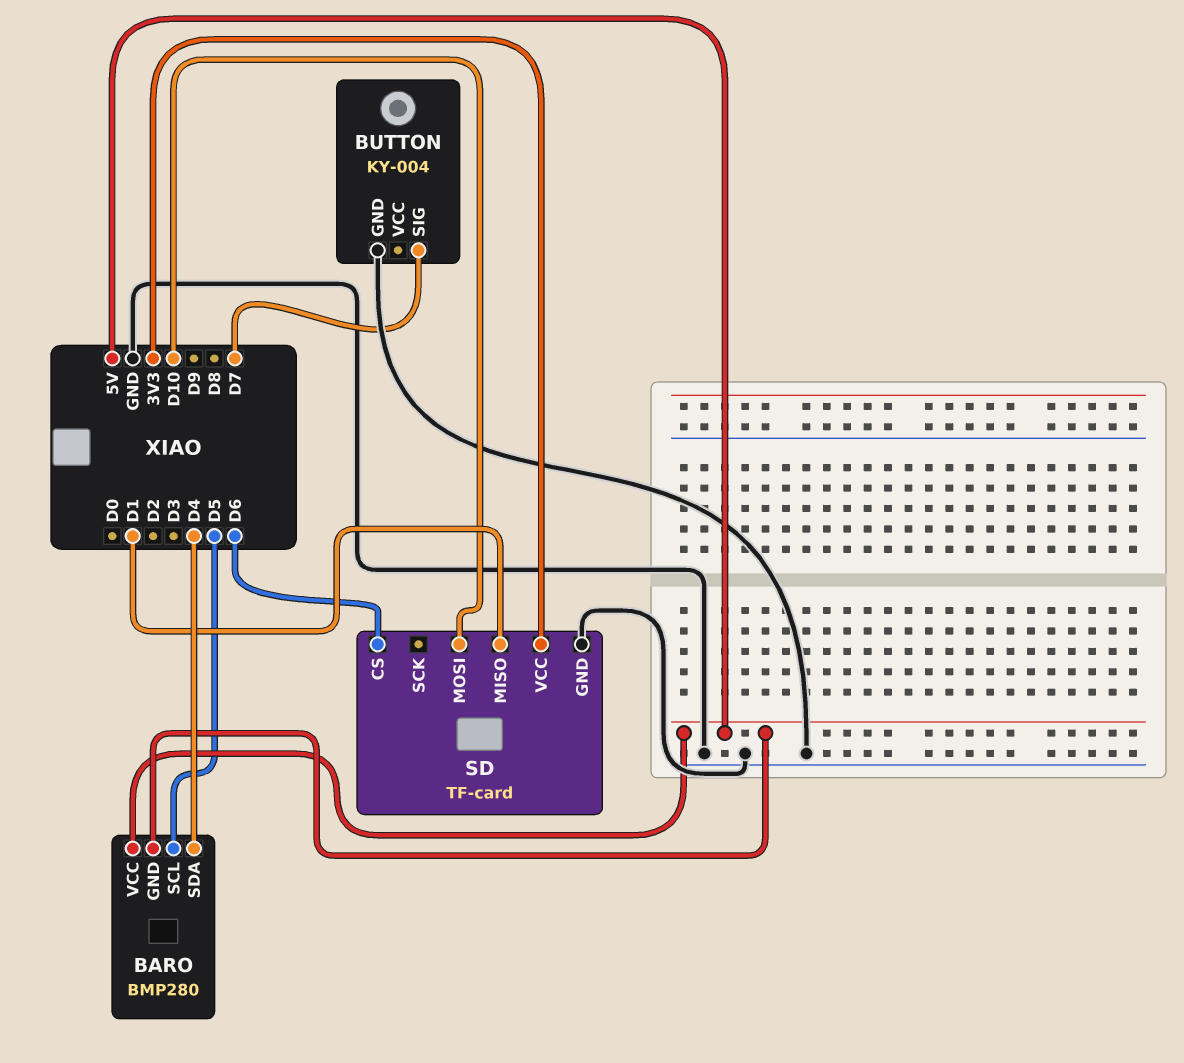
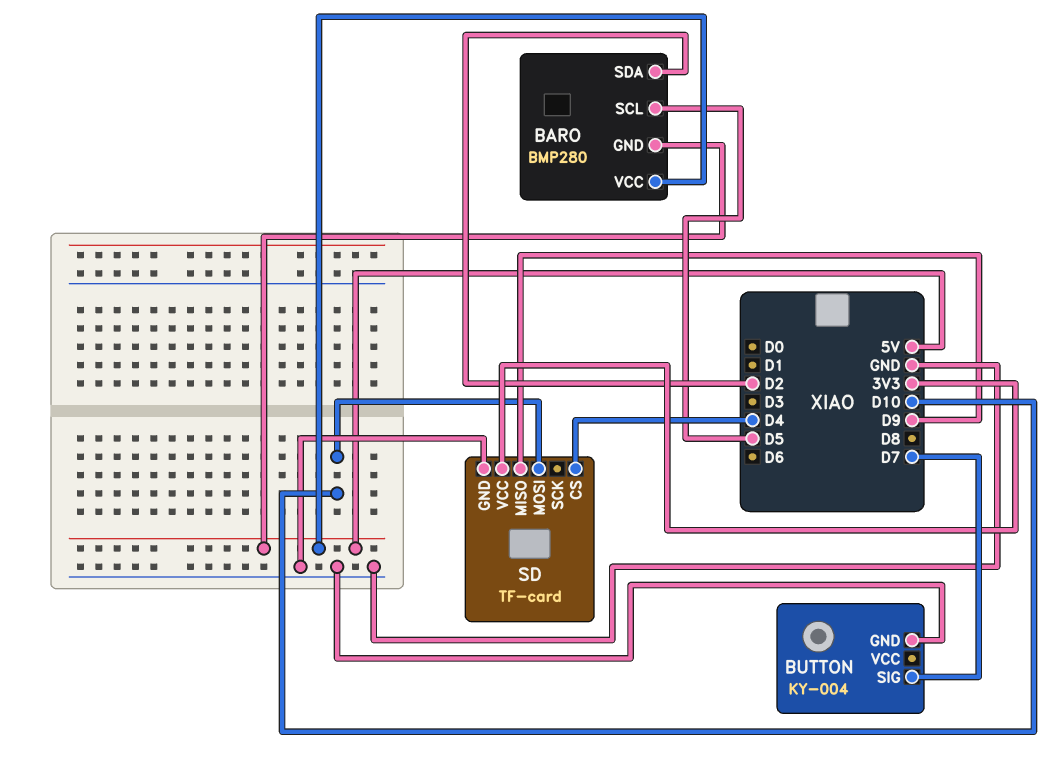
BARO pin SDA: D4 -> D2
SD pin CS: D6 -> D4
SD pin MISO: D1 -> D9

